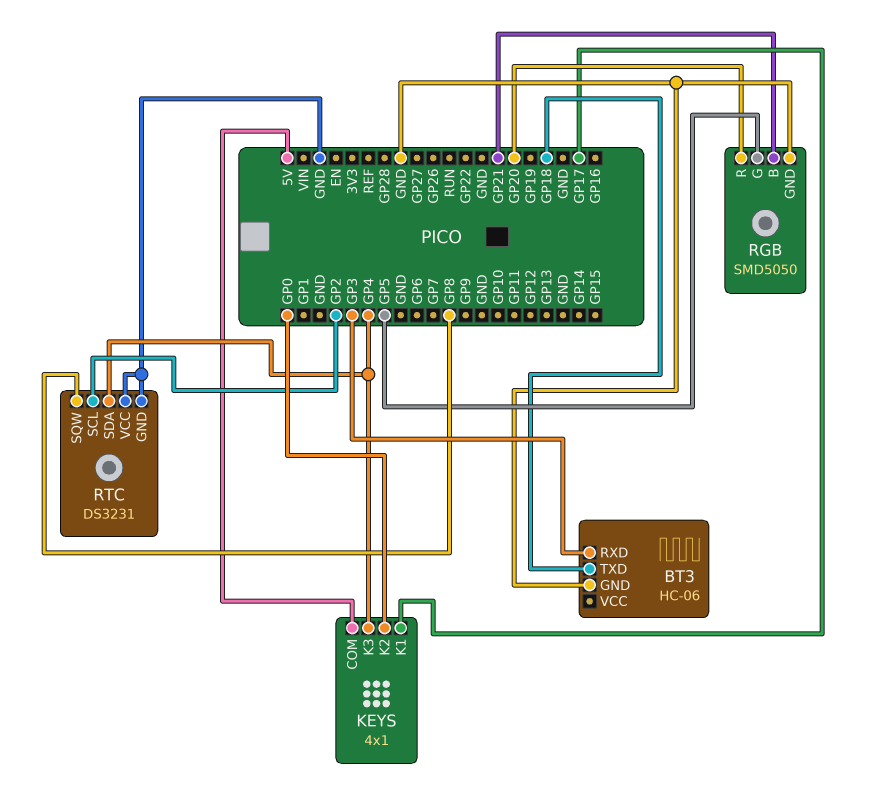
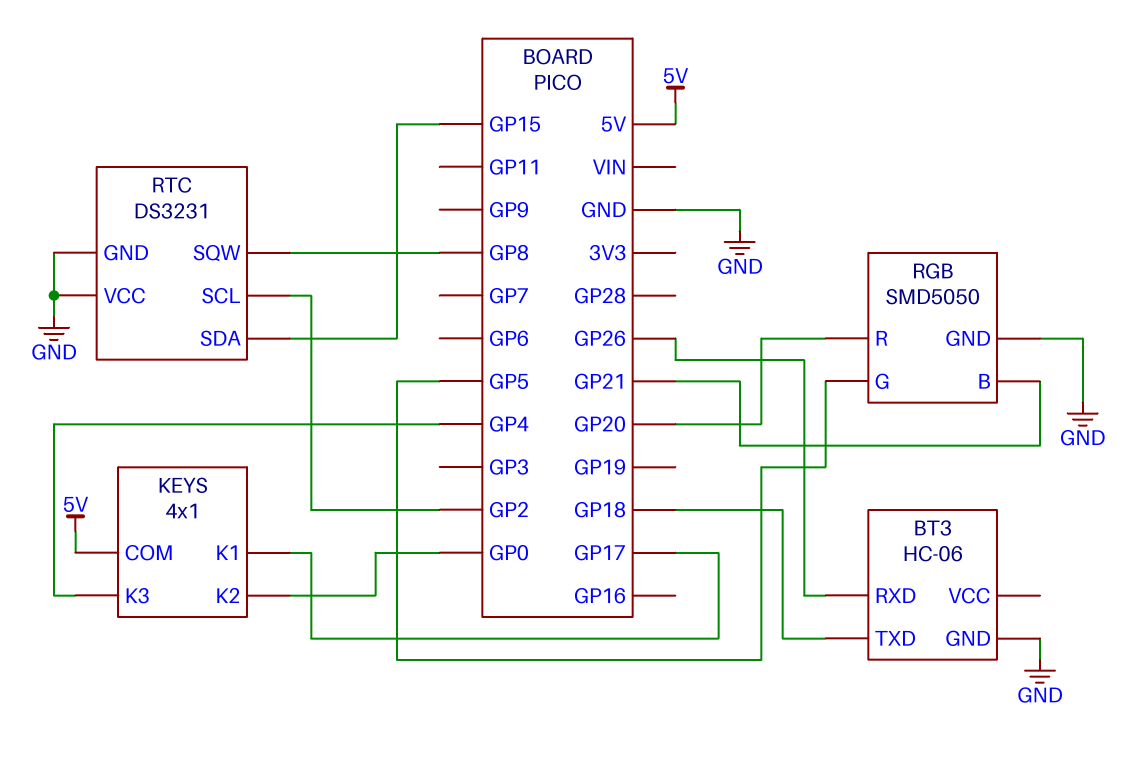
BT3 pin RXD: GP3 -> GP26
RTC pin SDA: GP4 -> GP15

